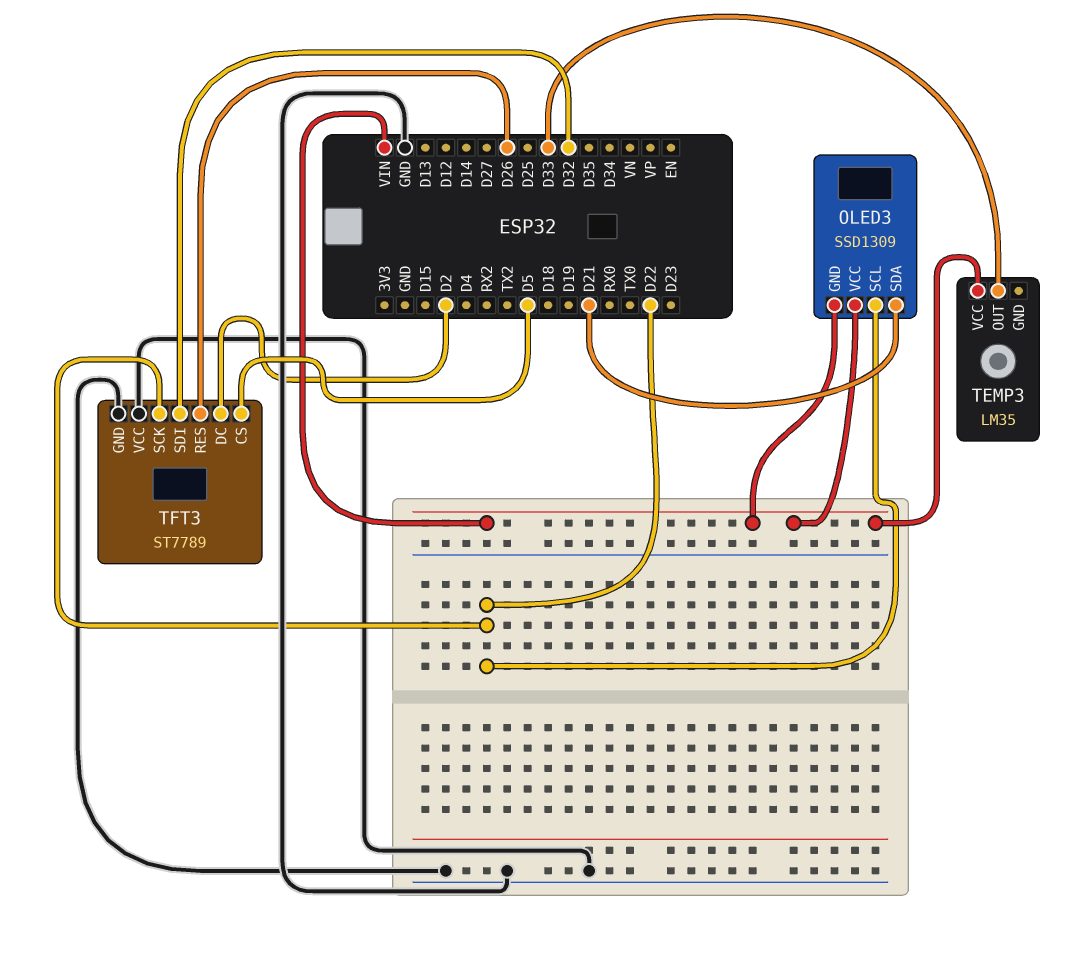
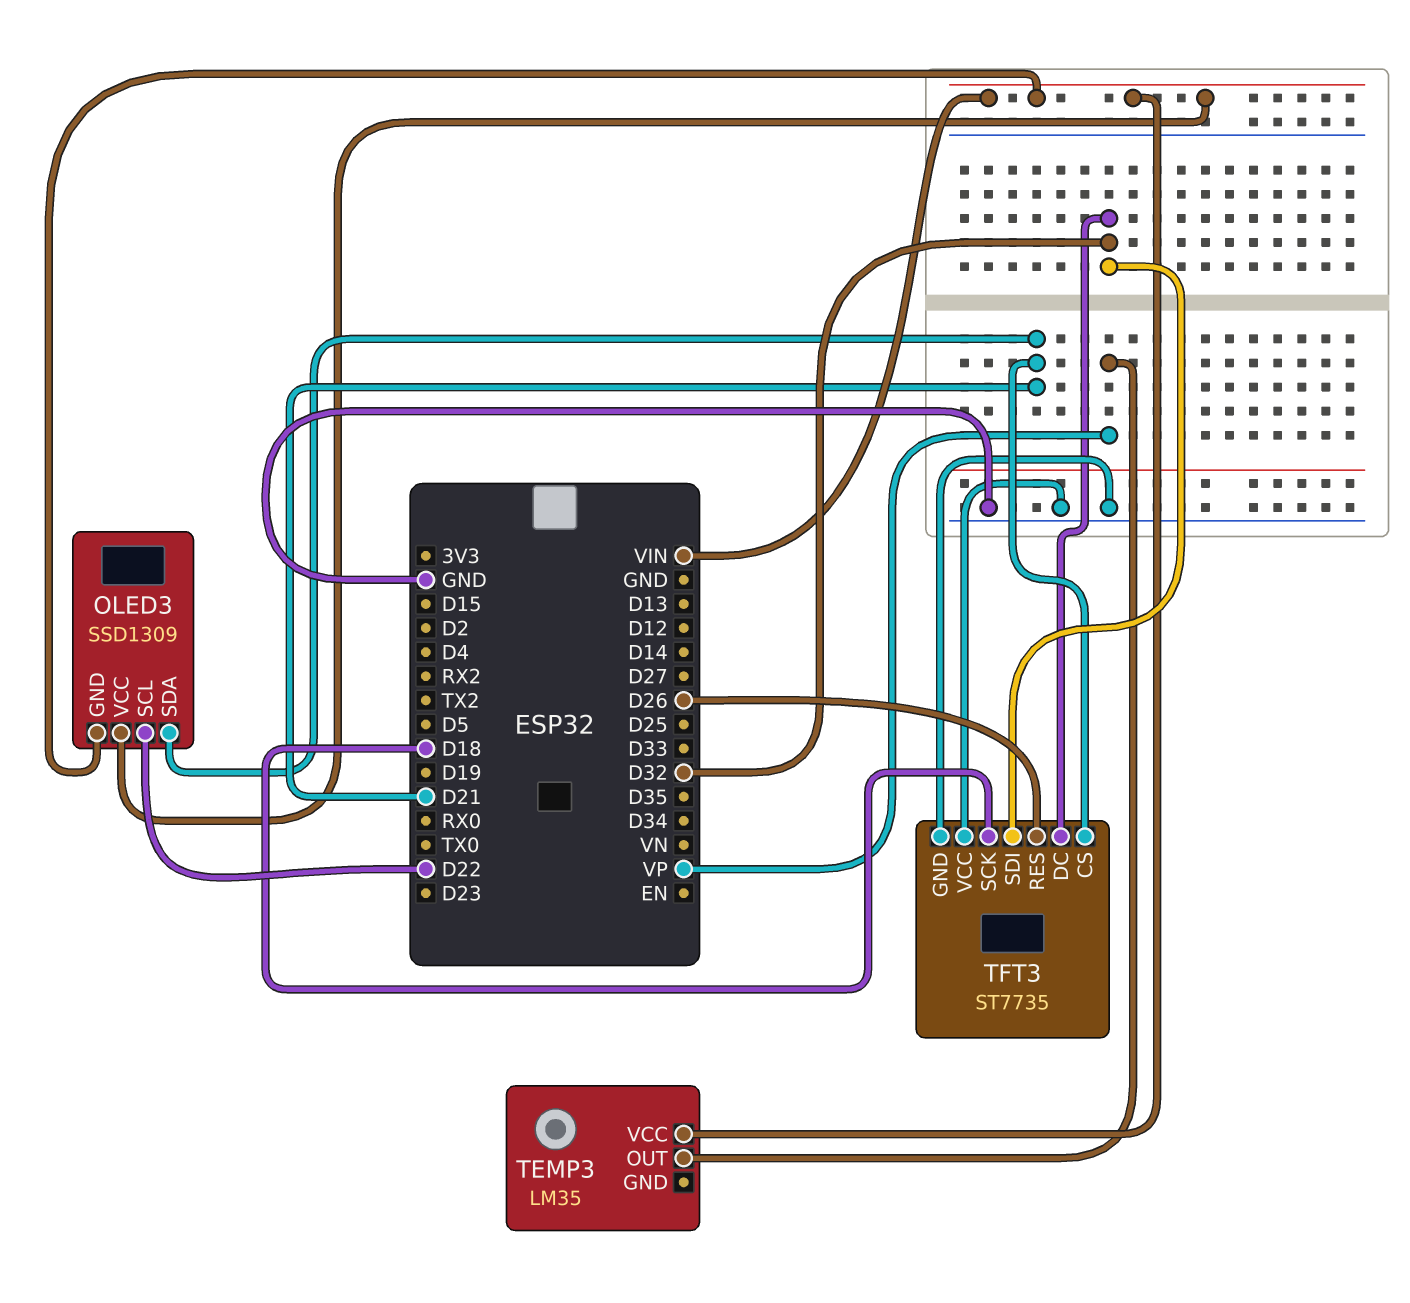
TEMP3 pin OUT: D33 -> VP
TFT3: ST7789 -> ST7735
TFT3 pin CS: D5 -> D21
TFT3 pin DC: D2 -> D32
TFT3 pin SCK: D22 -> D18

